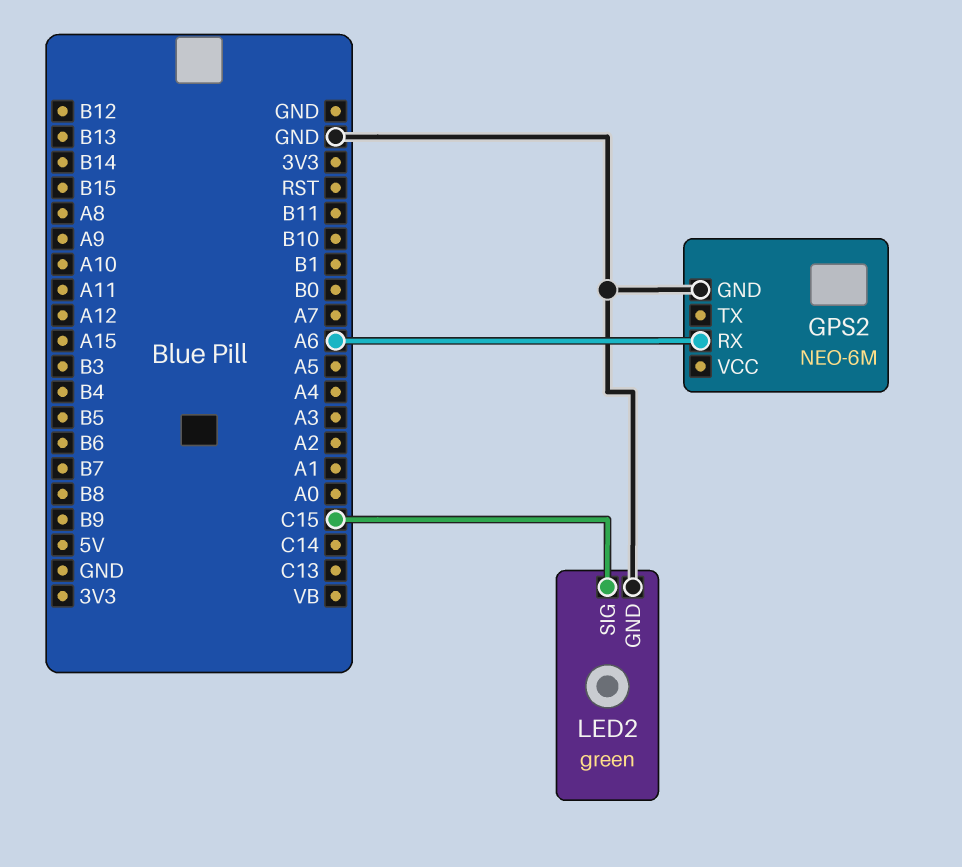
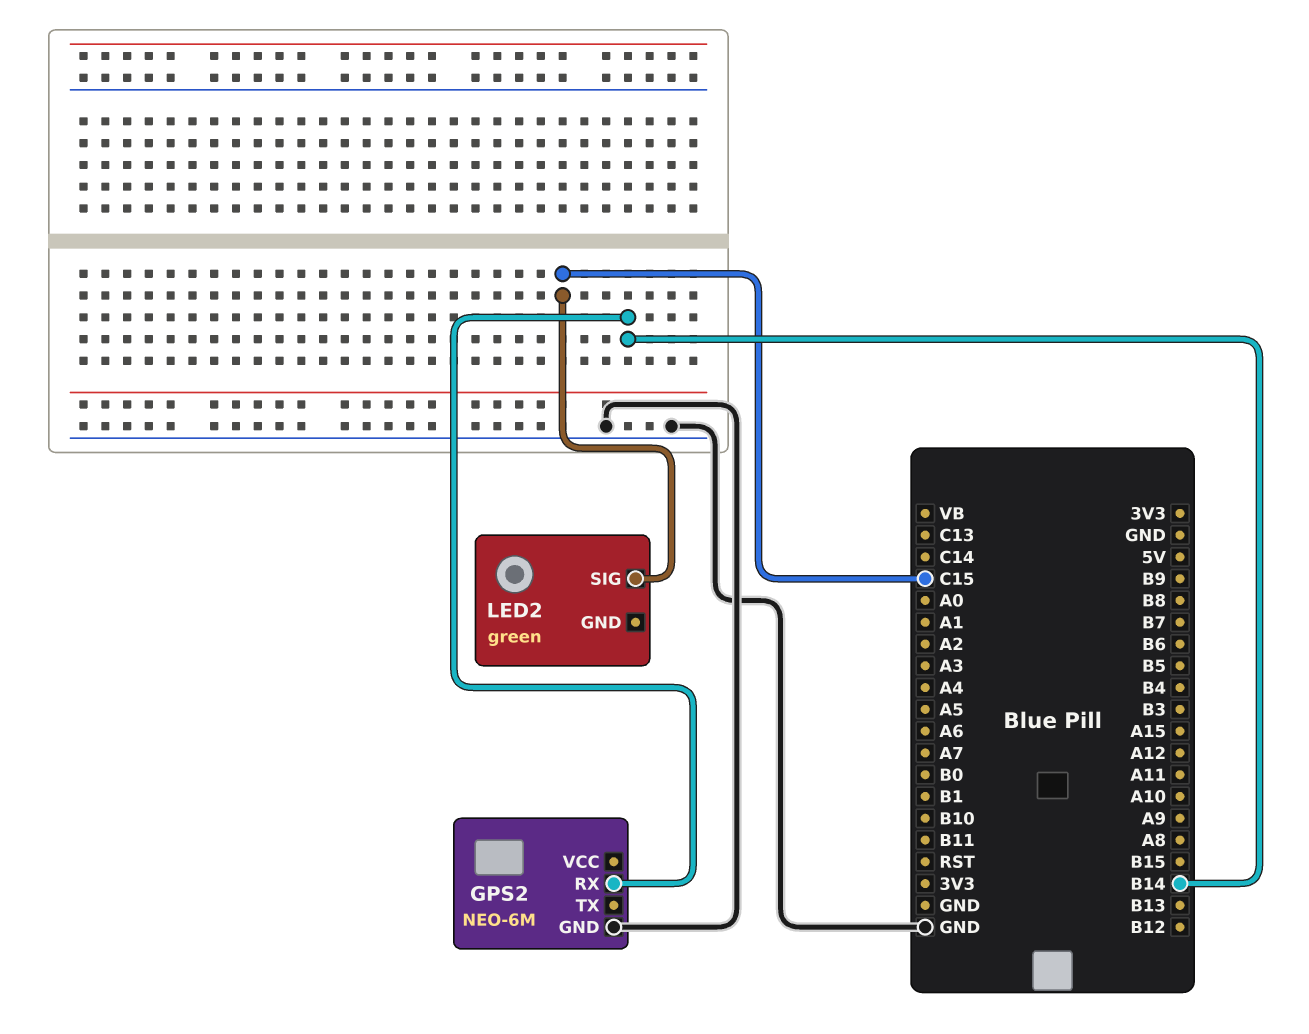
GPS2 pin RX: A6 -> B14
LED2 pin GND: GND -> none

